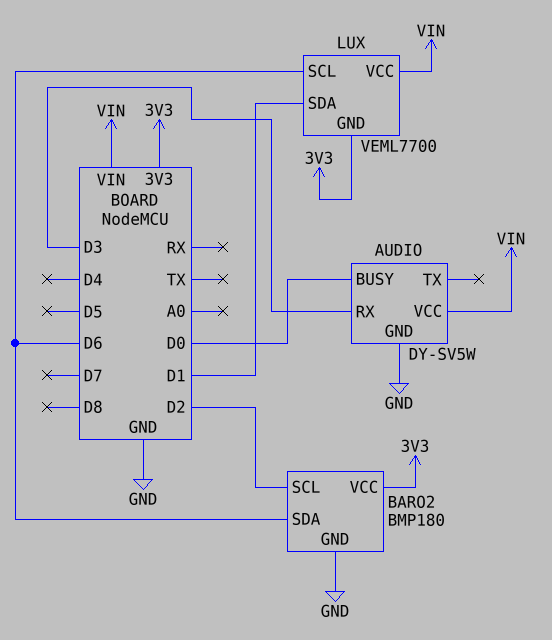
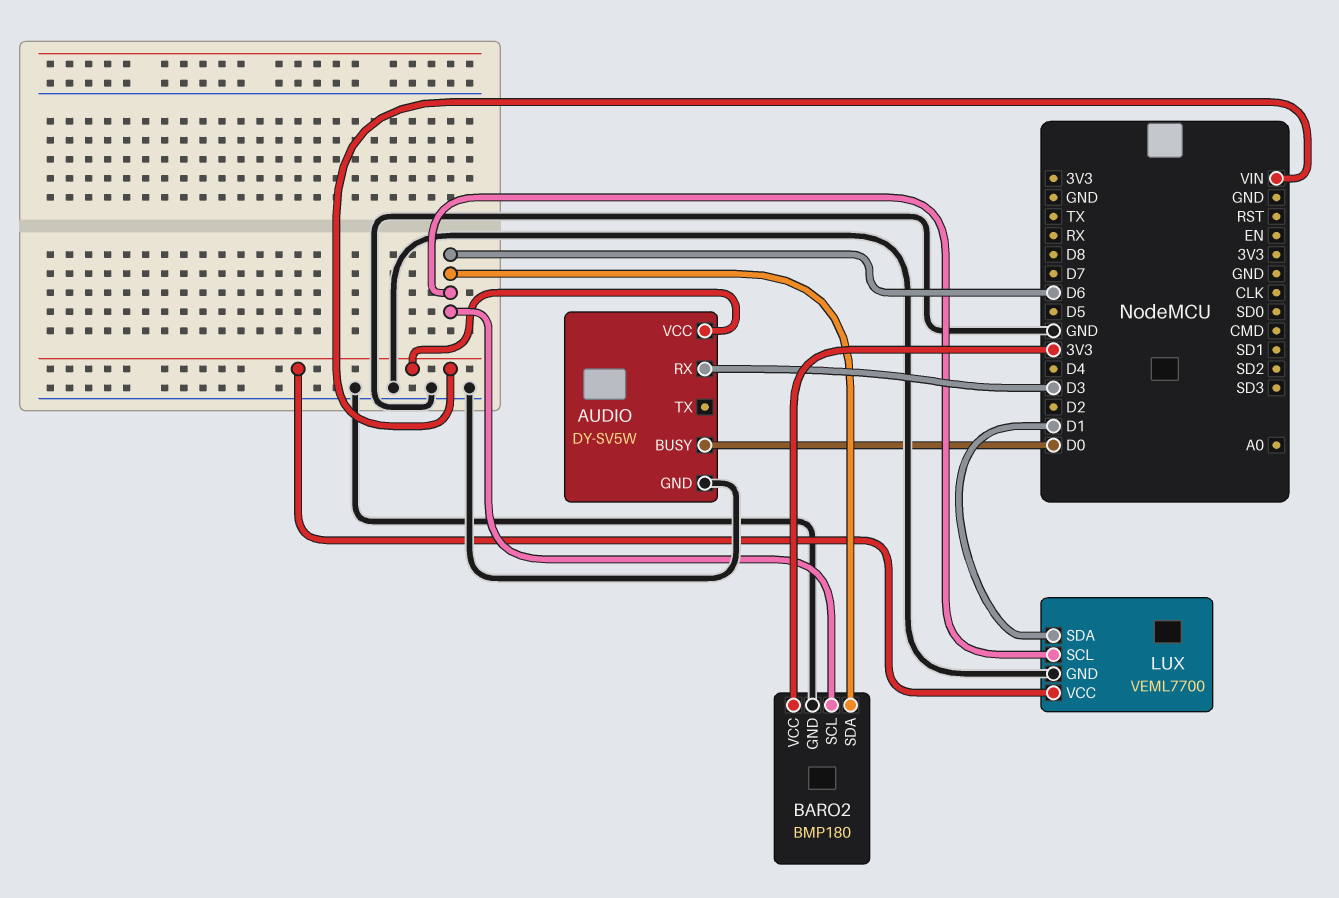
BARO2 pin SCL: D2 -> D6
LUX pin GND: 3V3 -> GND

